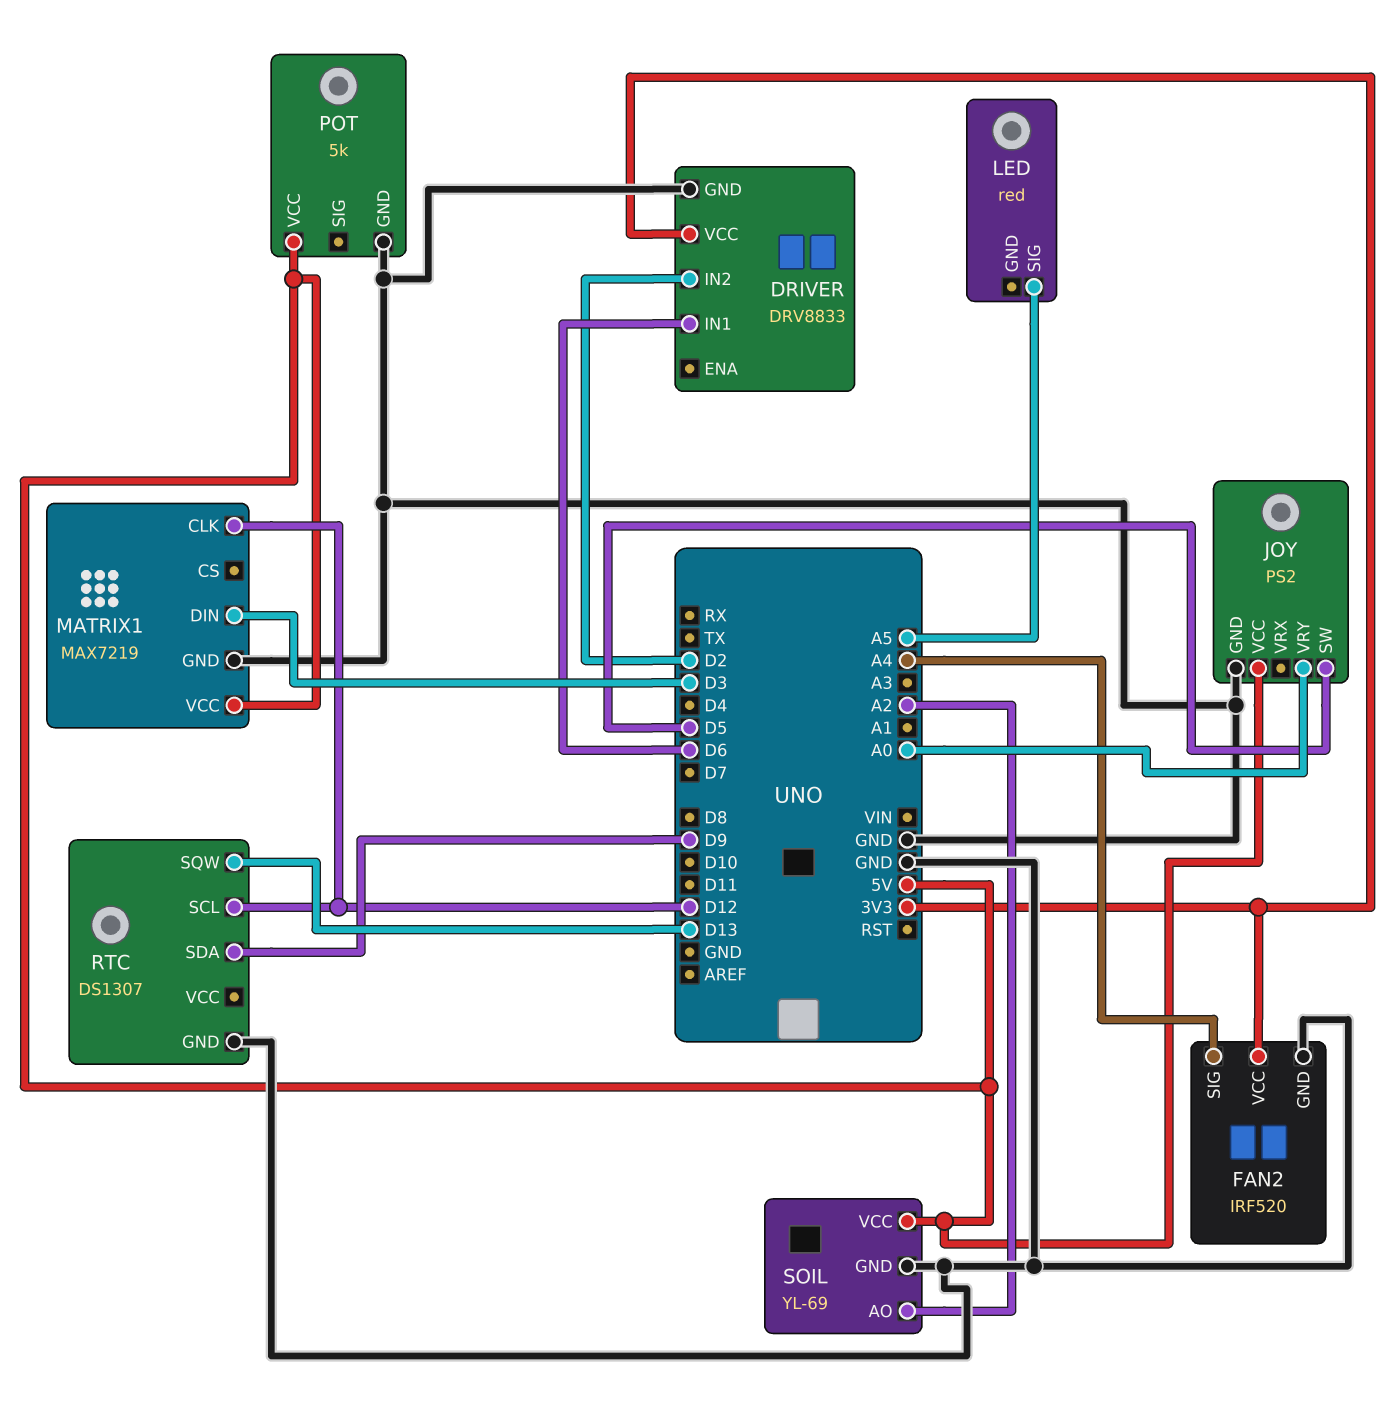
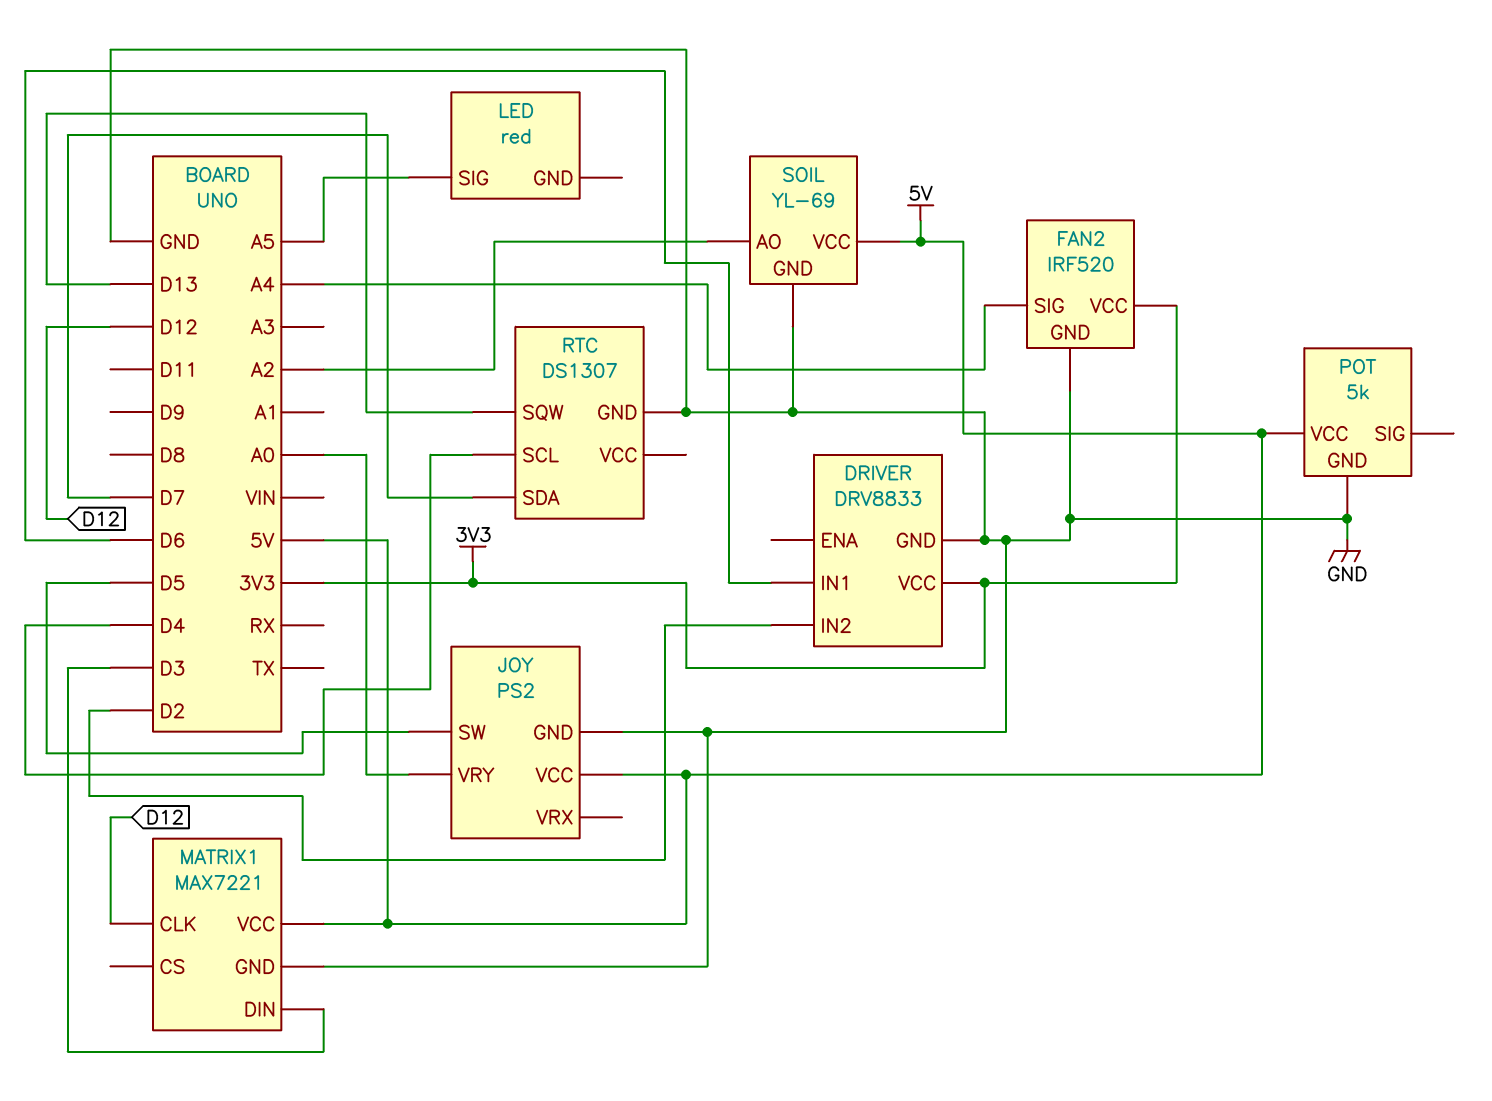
MATRIX1: MAX7219 -> MAX7221
RTC pin SCL: D12 -> D4
RTC pin SDA: D9 -> D7

